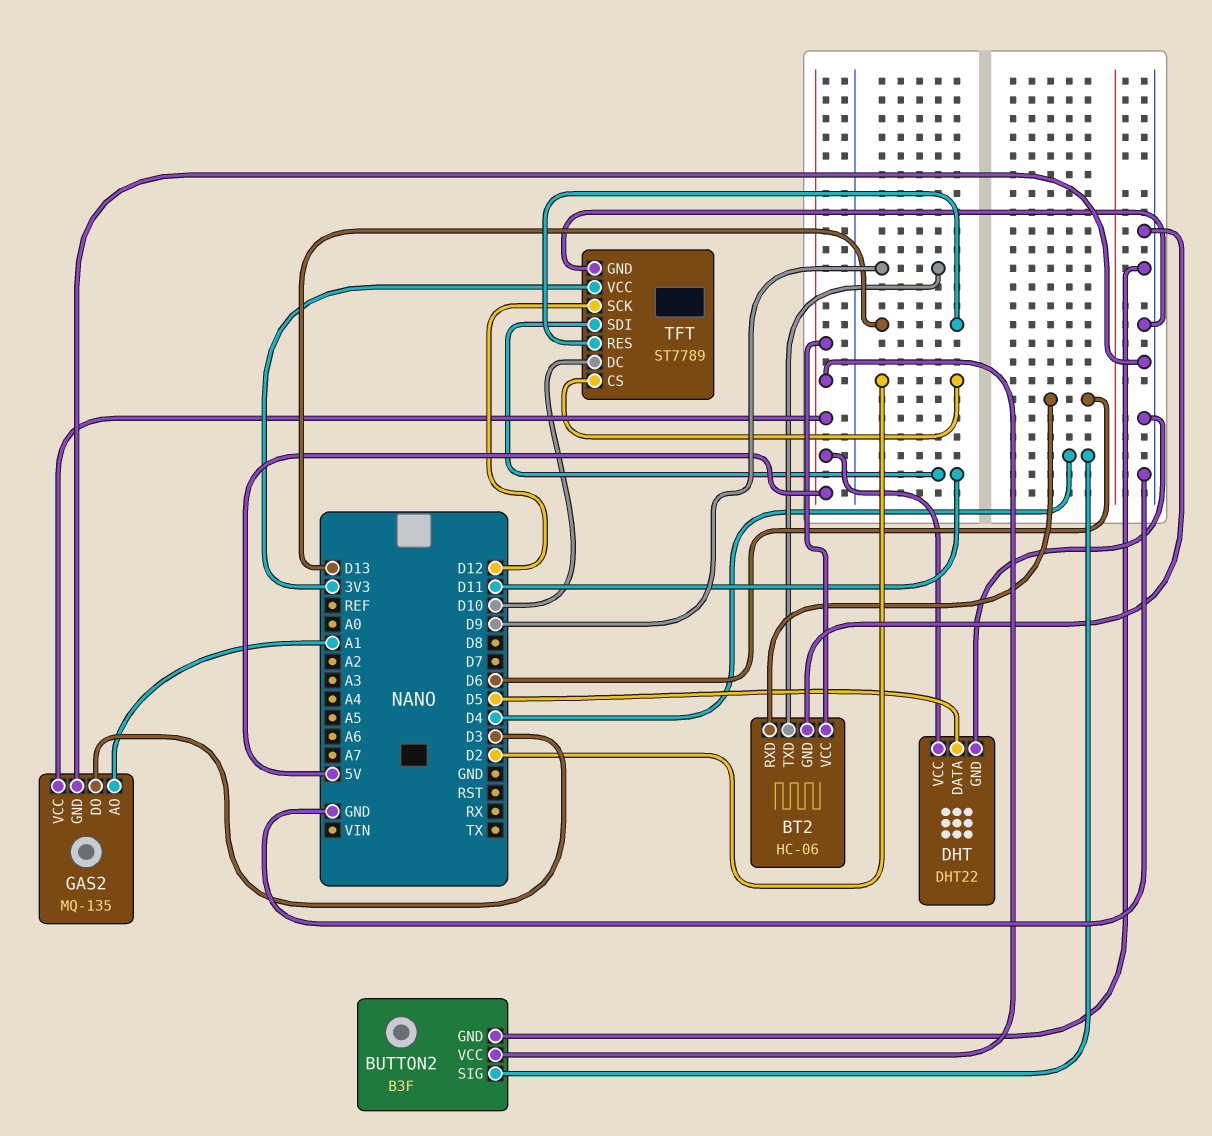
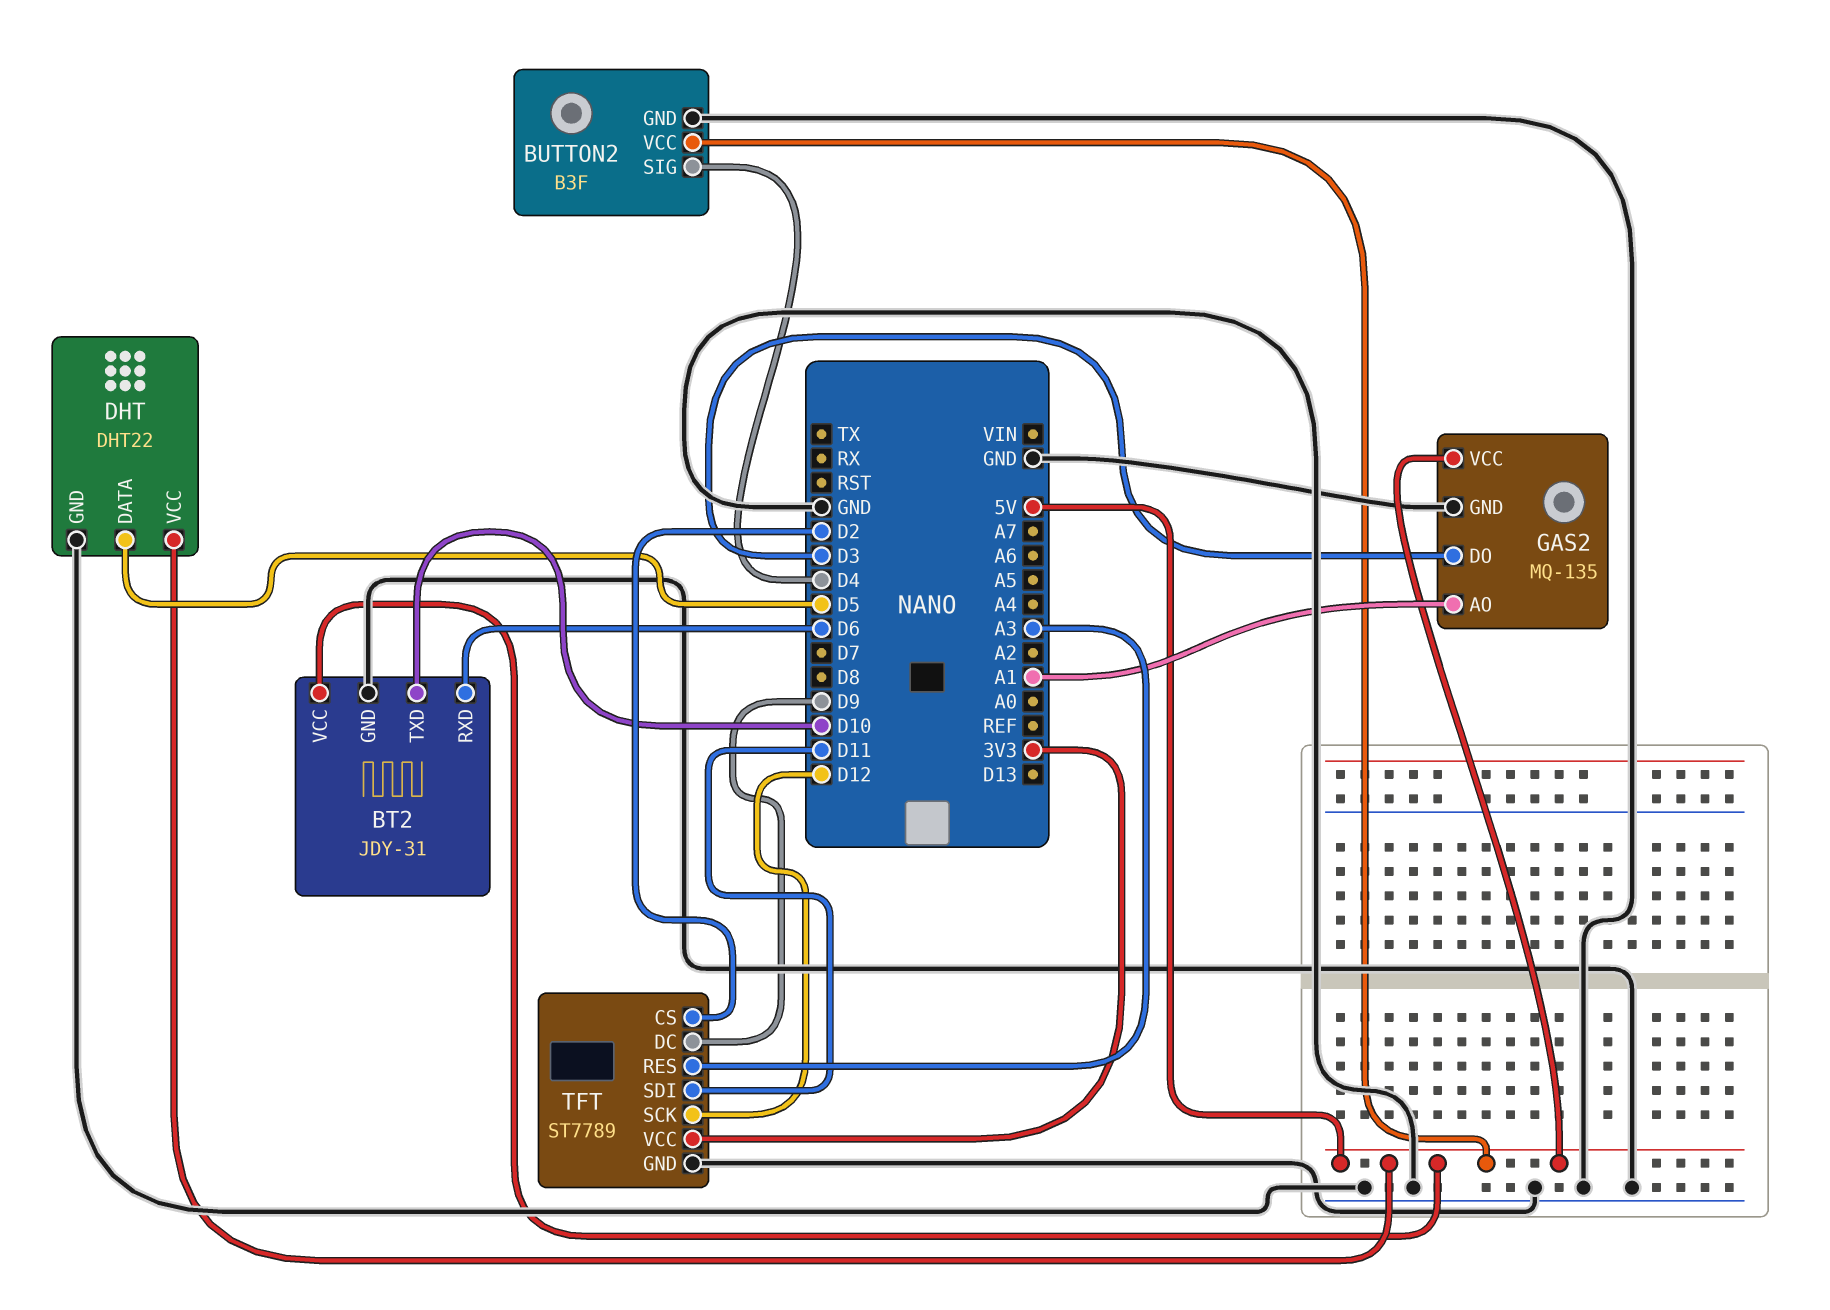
BT2: HC-06 -> JDY-31
BT2 pin TXD: D9 -> D10
TFT pin DC: D10 -> D9
TFT pin RES: D13 -> A3

